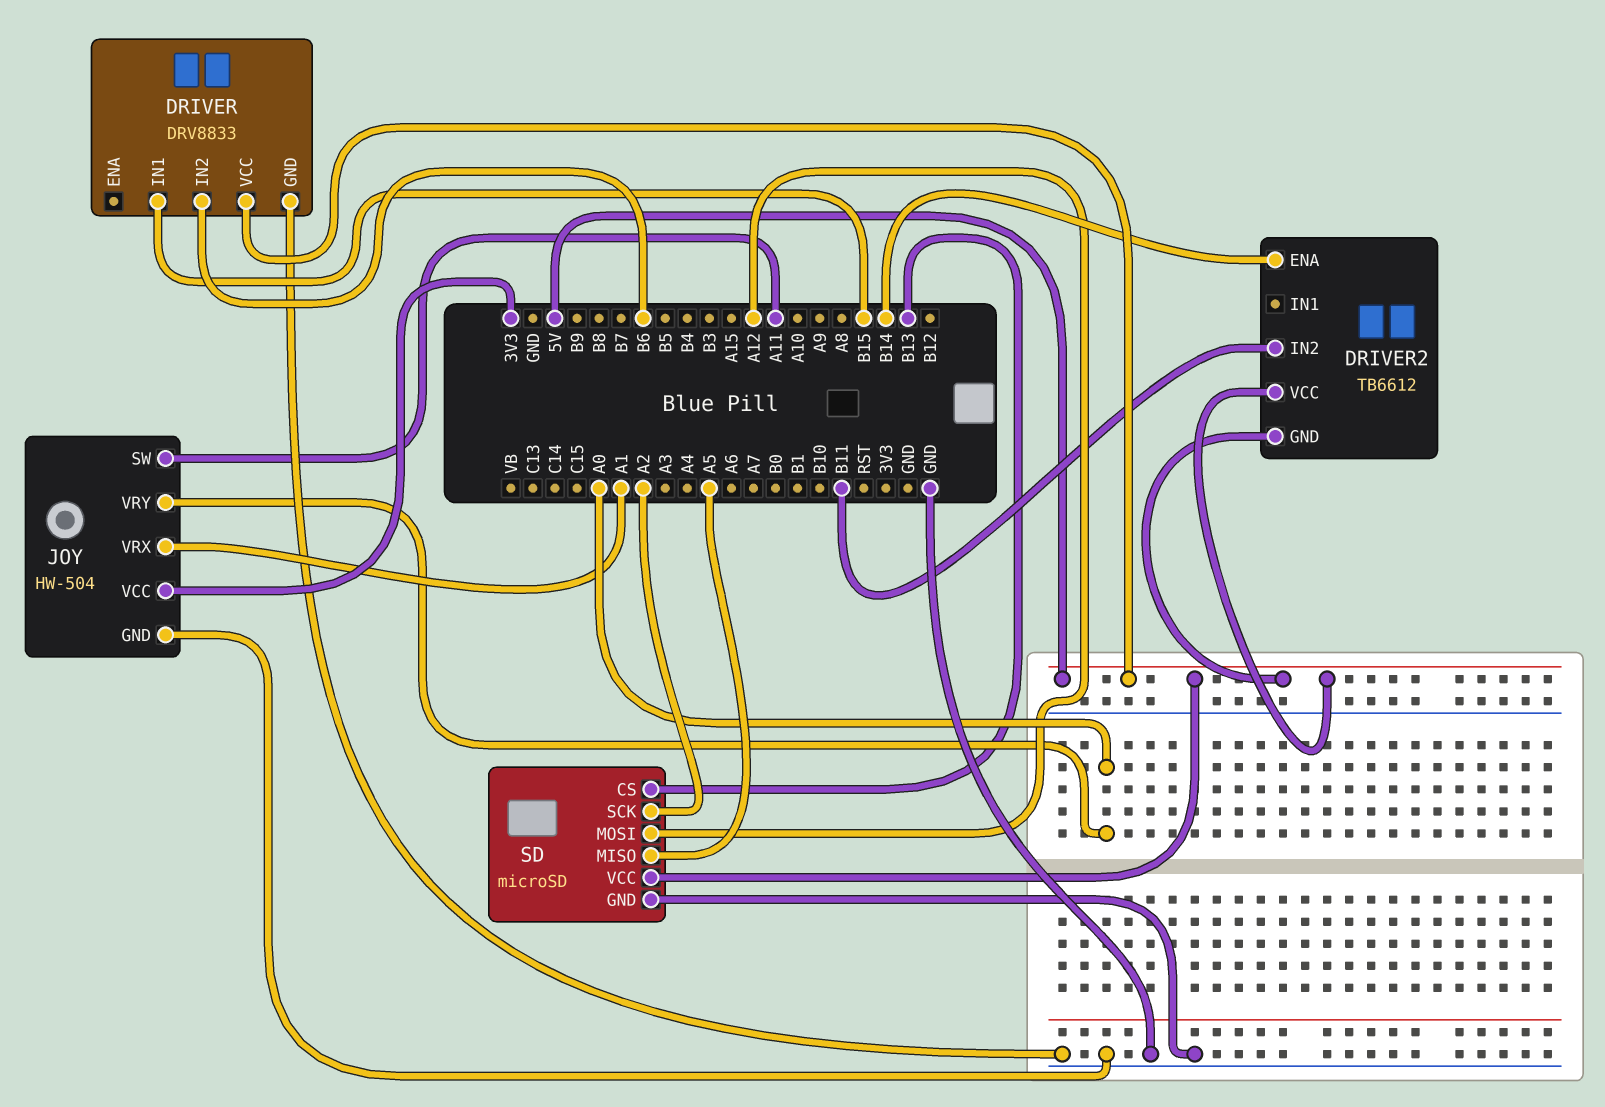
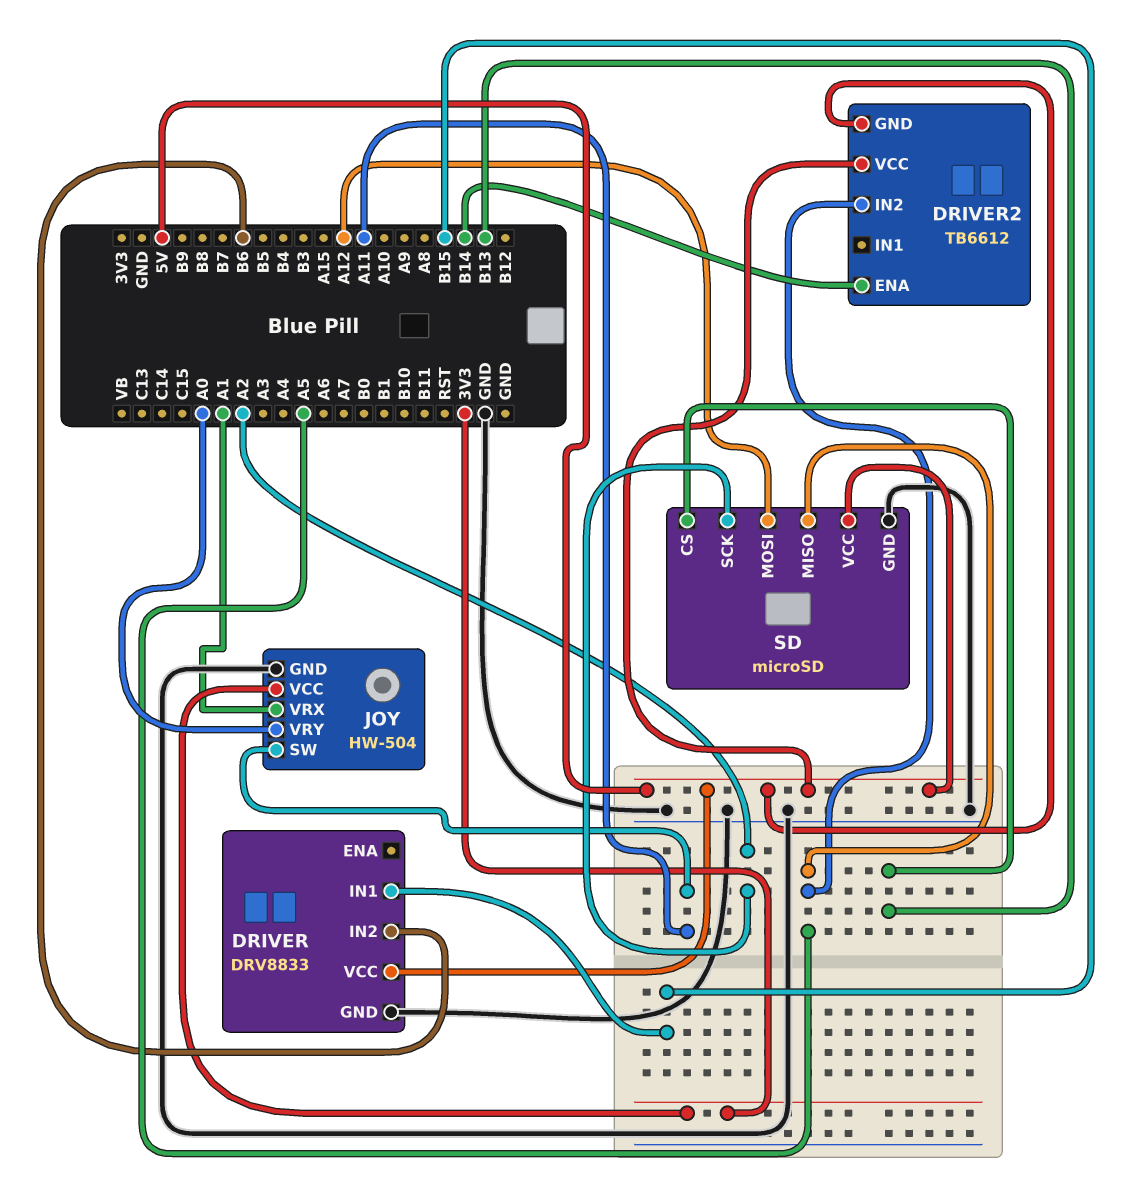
DRIVER2 pin IN2: B11 -> A5

